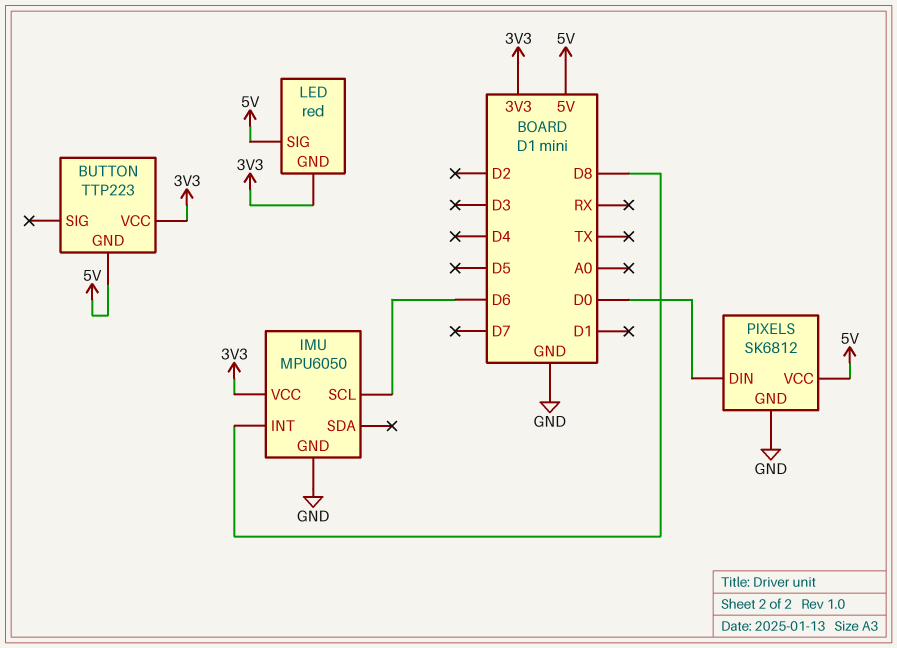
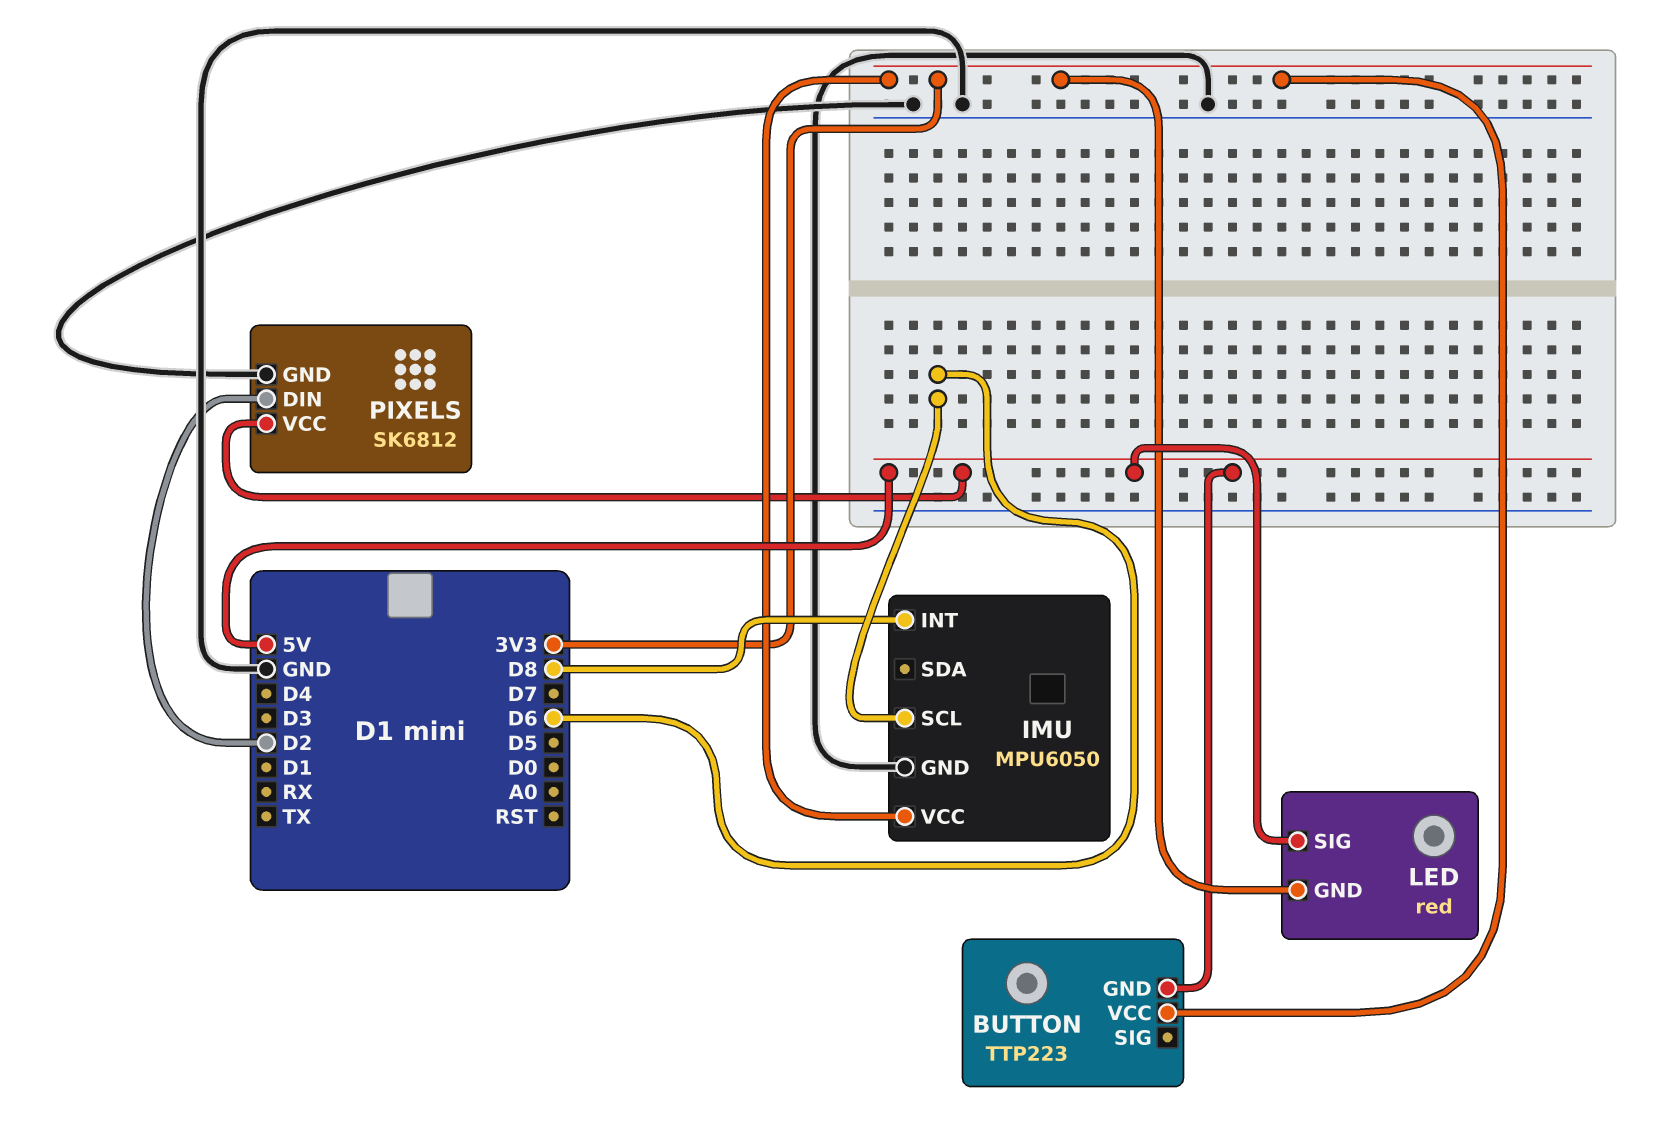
PIXELS pin DIN: D0 -> D2

